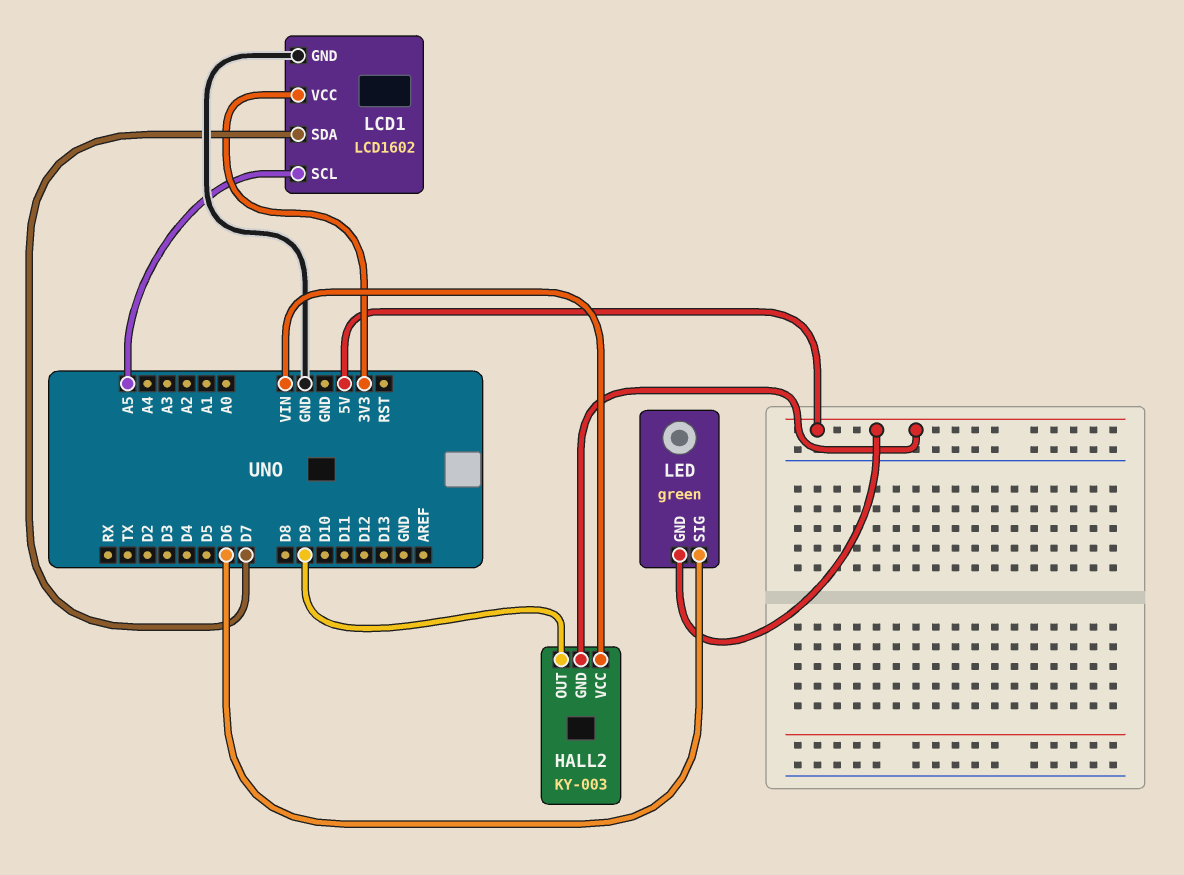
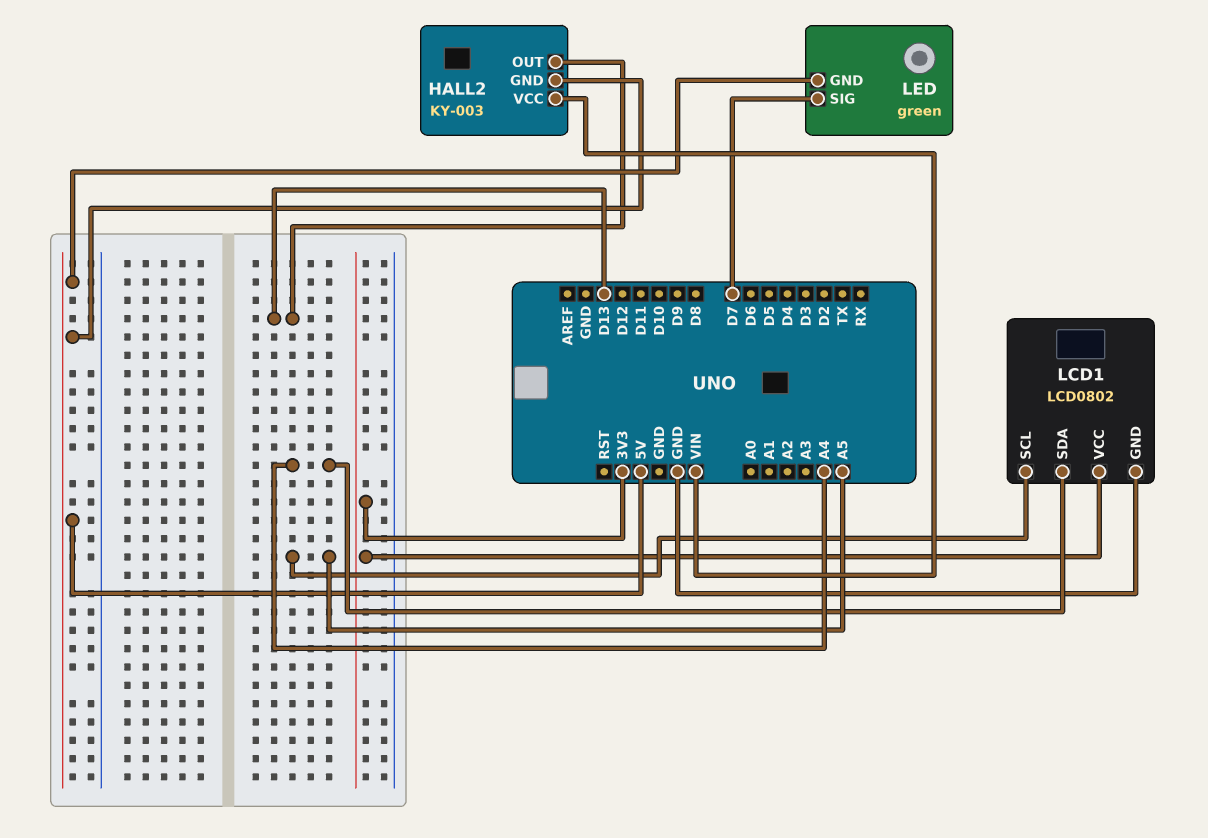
HALL2 pin OUT: D9 -> D13
LCD1: LCD1602 -> LCD0802
LCD1 pin SDA: D7 -> A4
LED pin SIG: D6 -> D7

